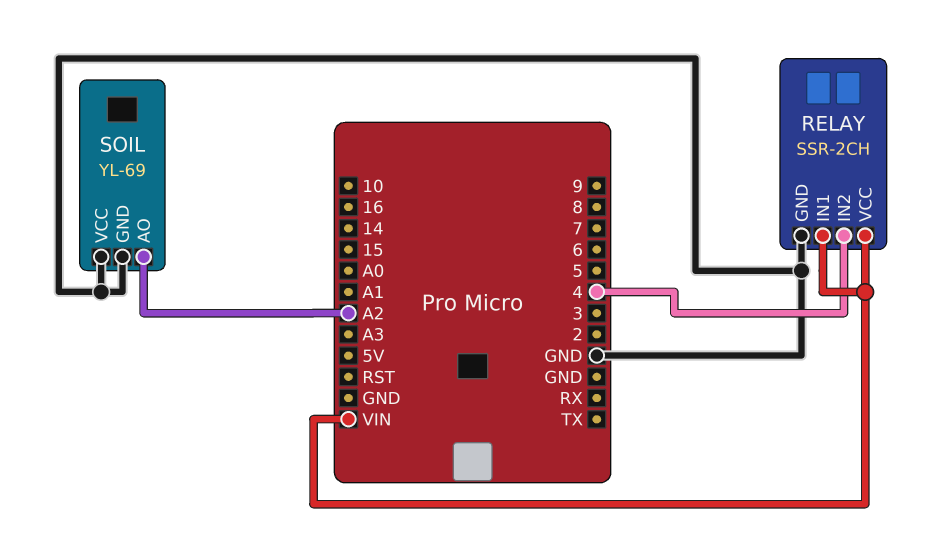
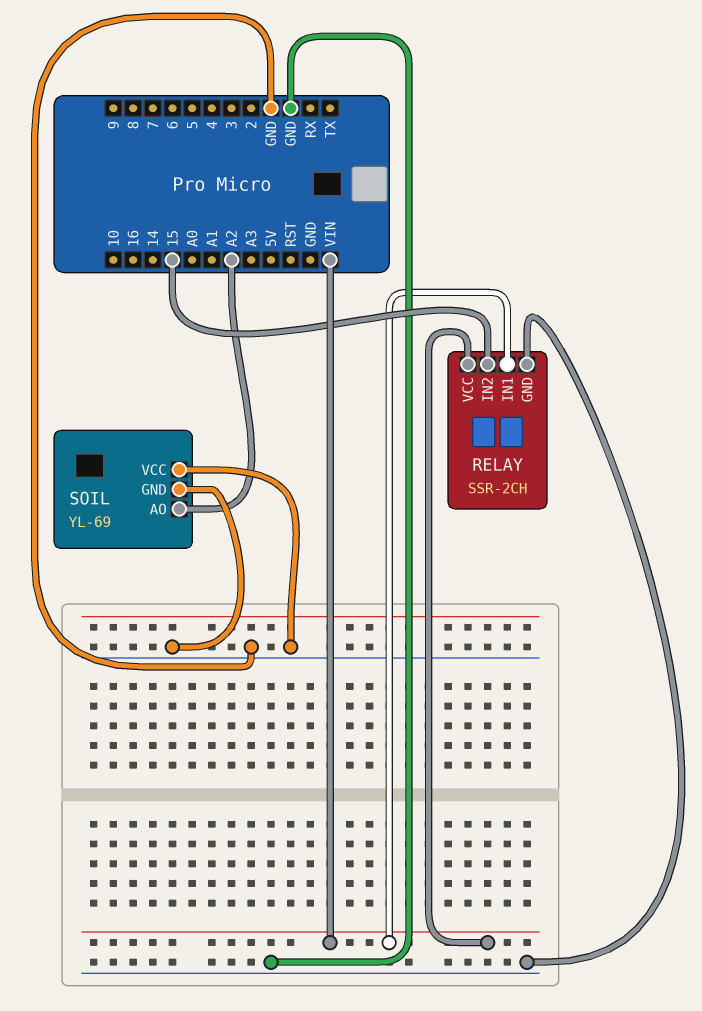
RELAY pin IN2: 4 -> 15

